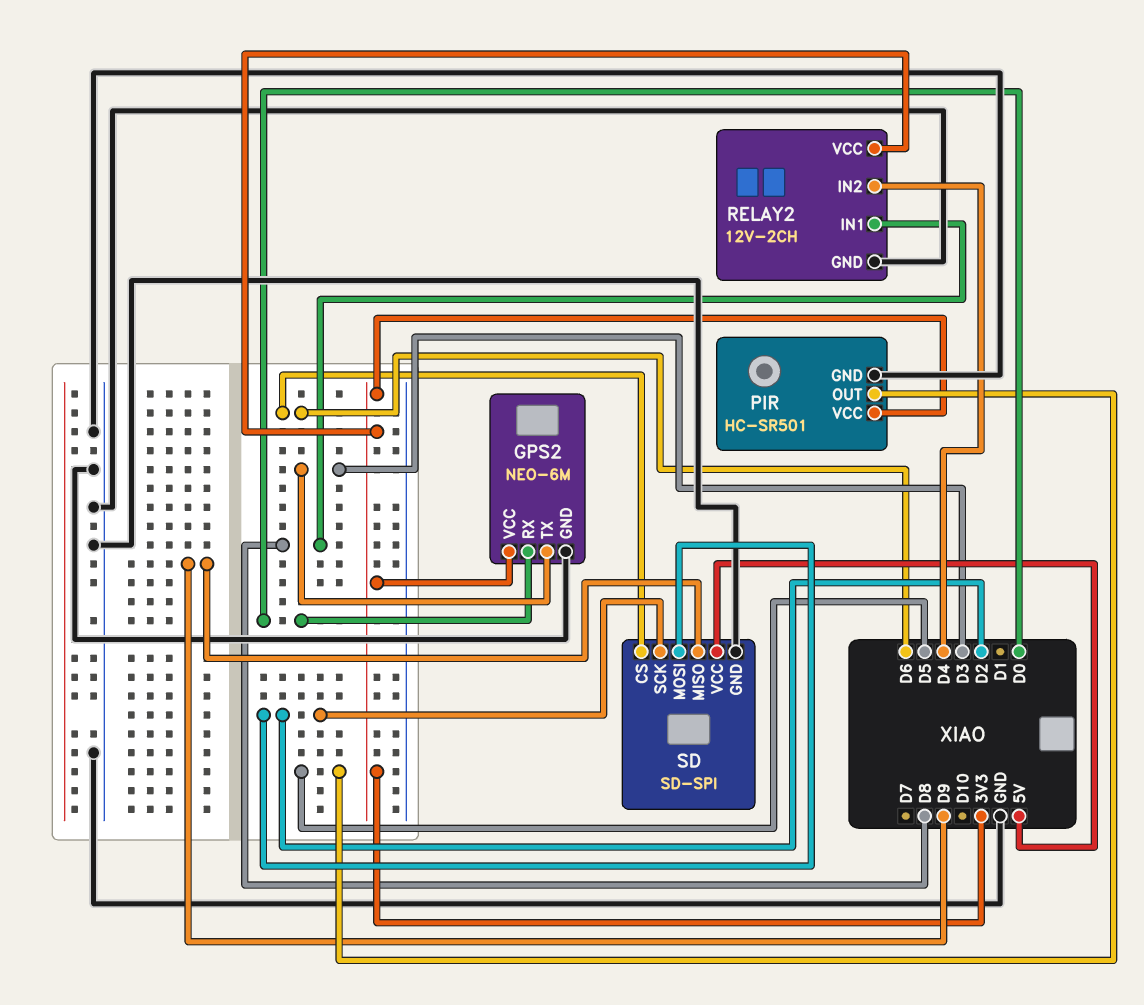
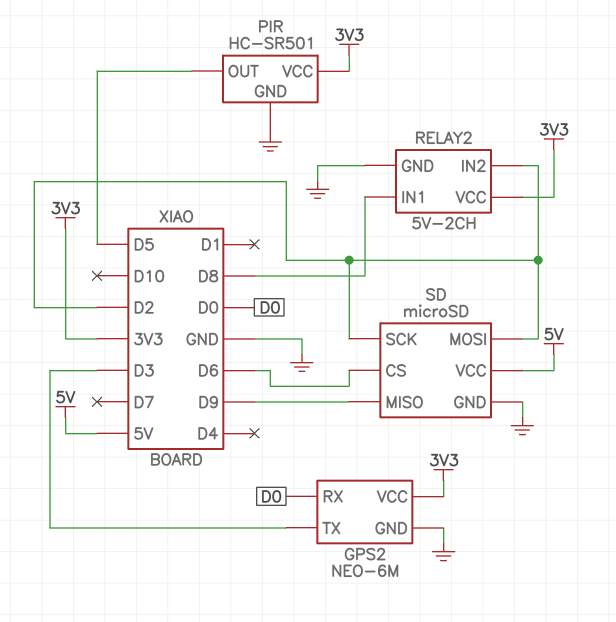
RELAY2: 12V-2CH -> 5V-2CH
RELAY2 pin IN2: D4 -> D2
SD: SD-SPI -> microSD

